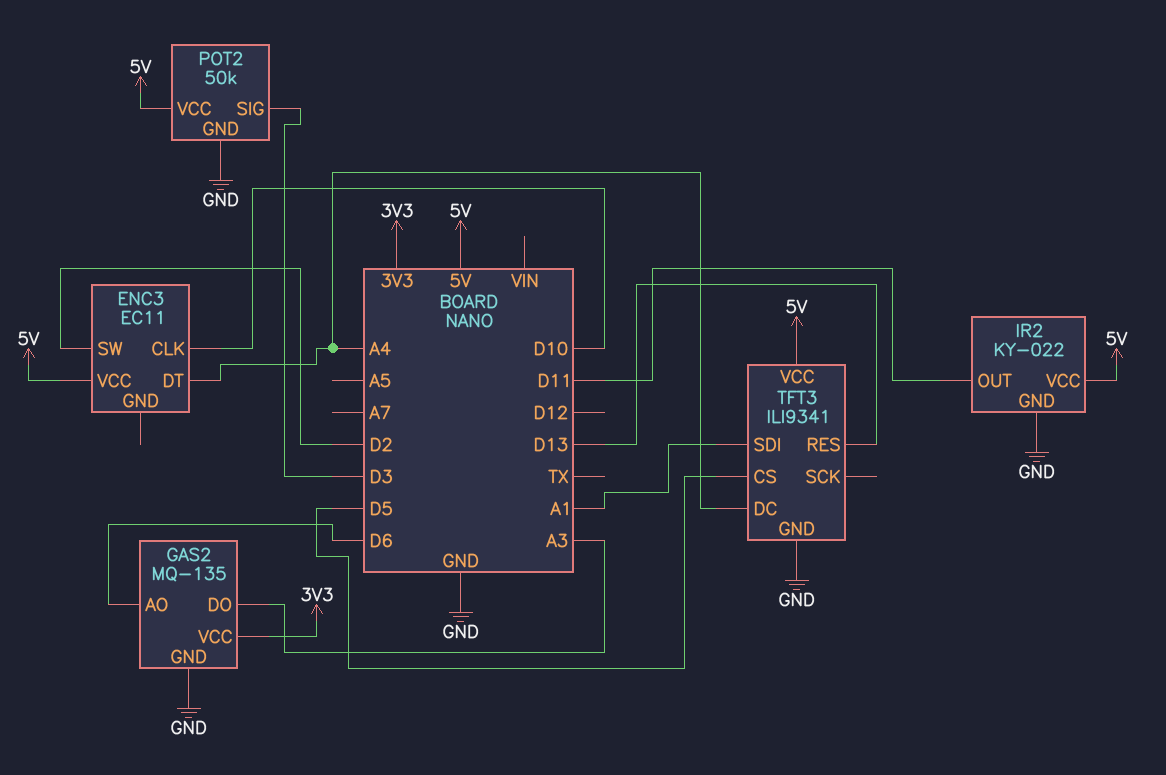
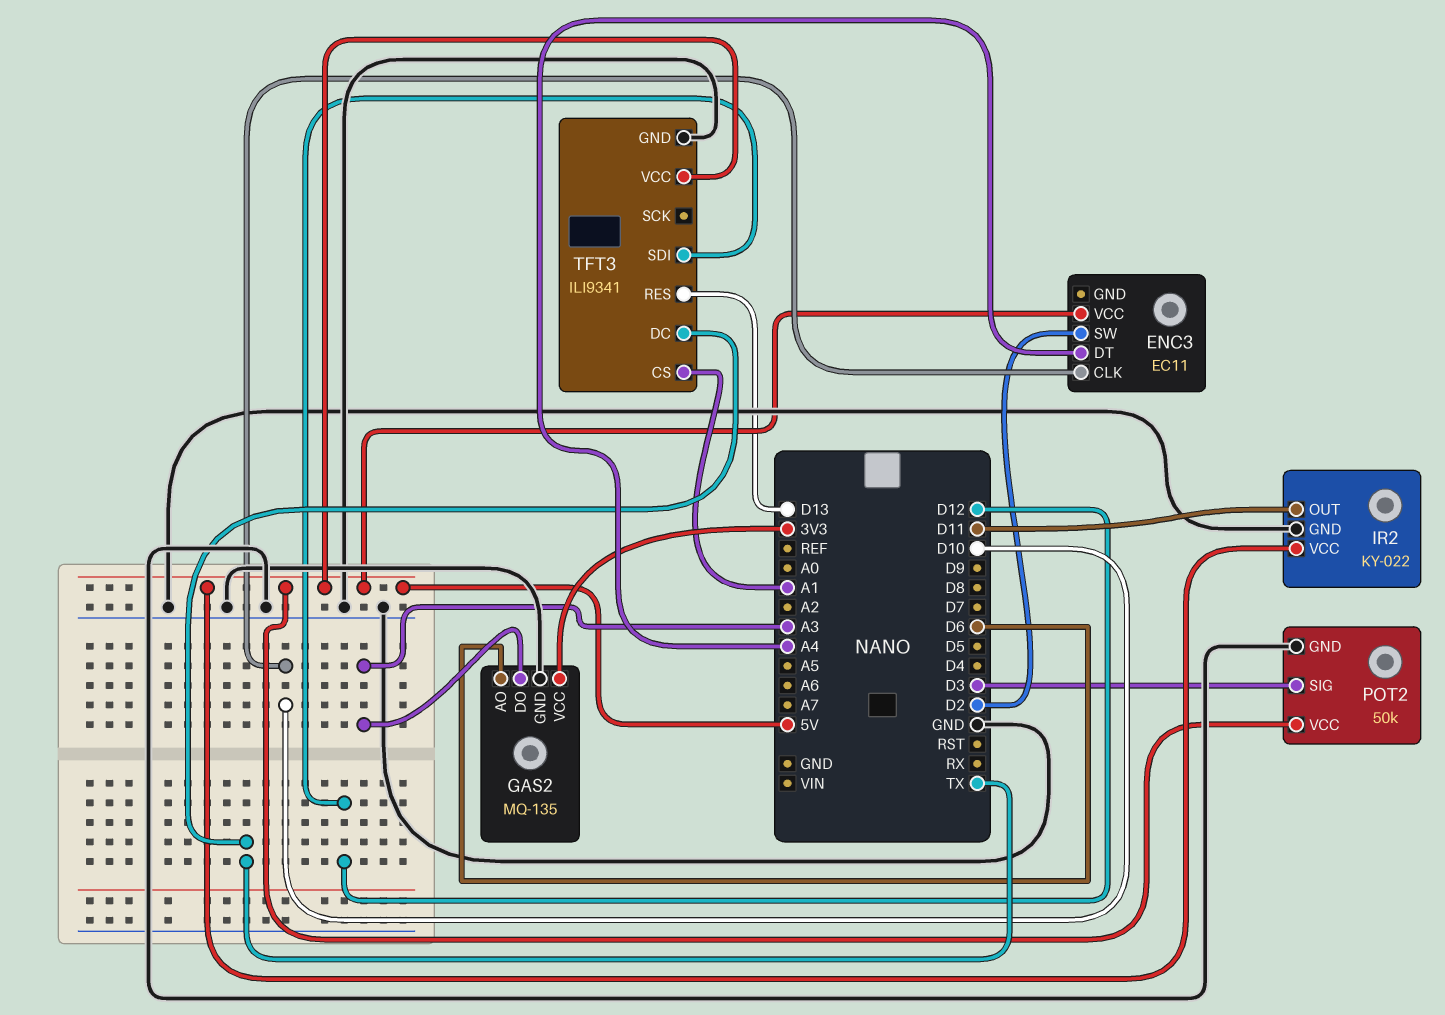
TFT3 pin CS: D5 -> A1
TFT3 pin DC: A4 -> TX
TFT3 pin SDI: A1 -> D12

